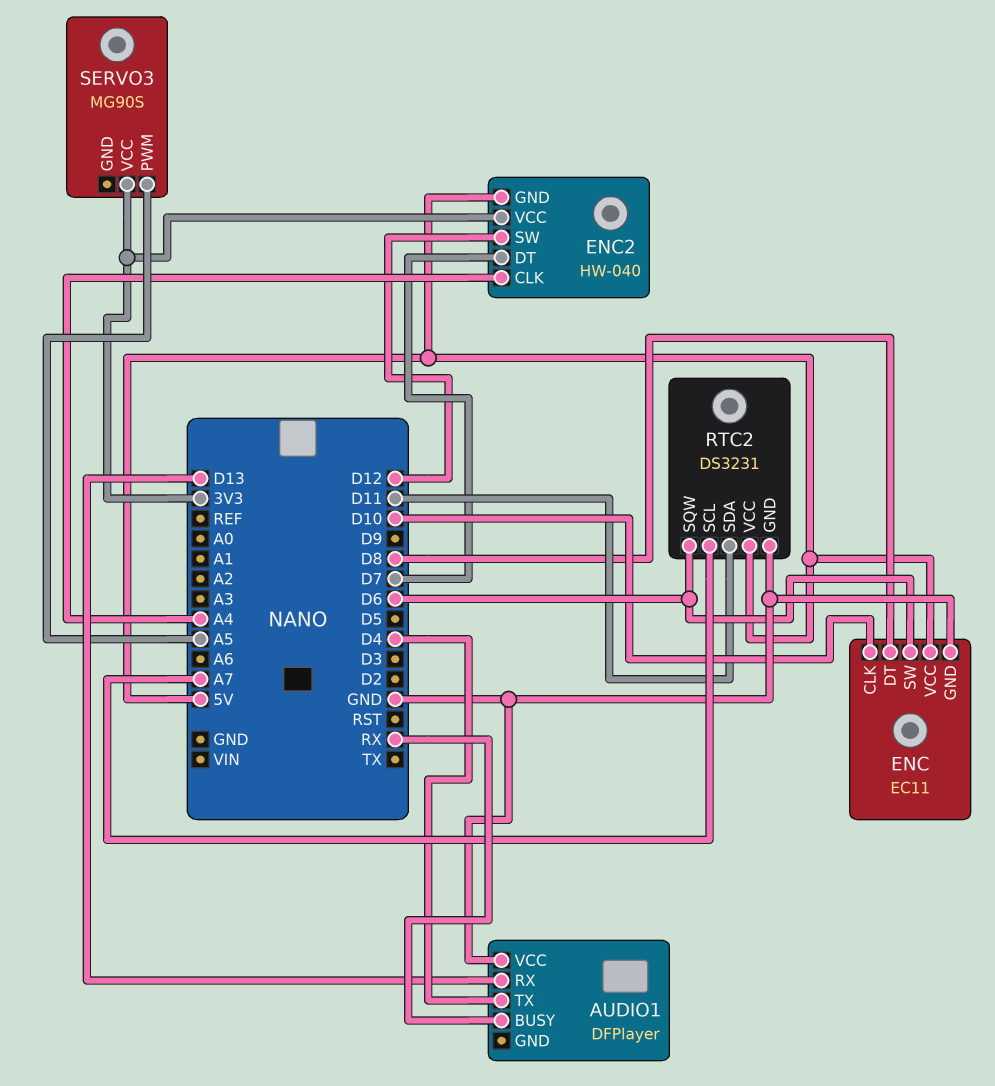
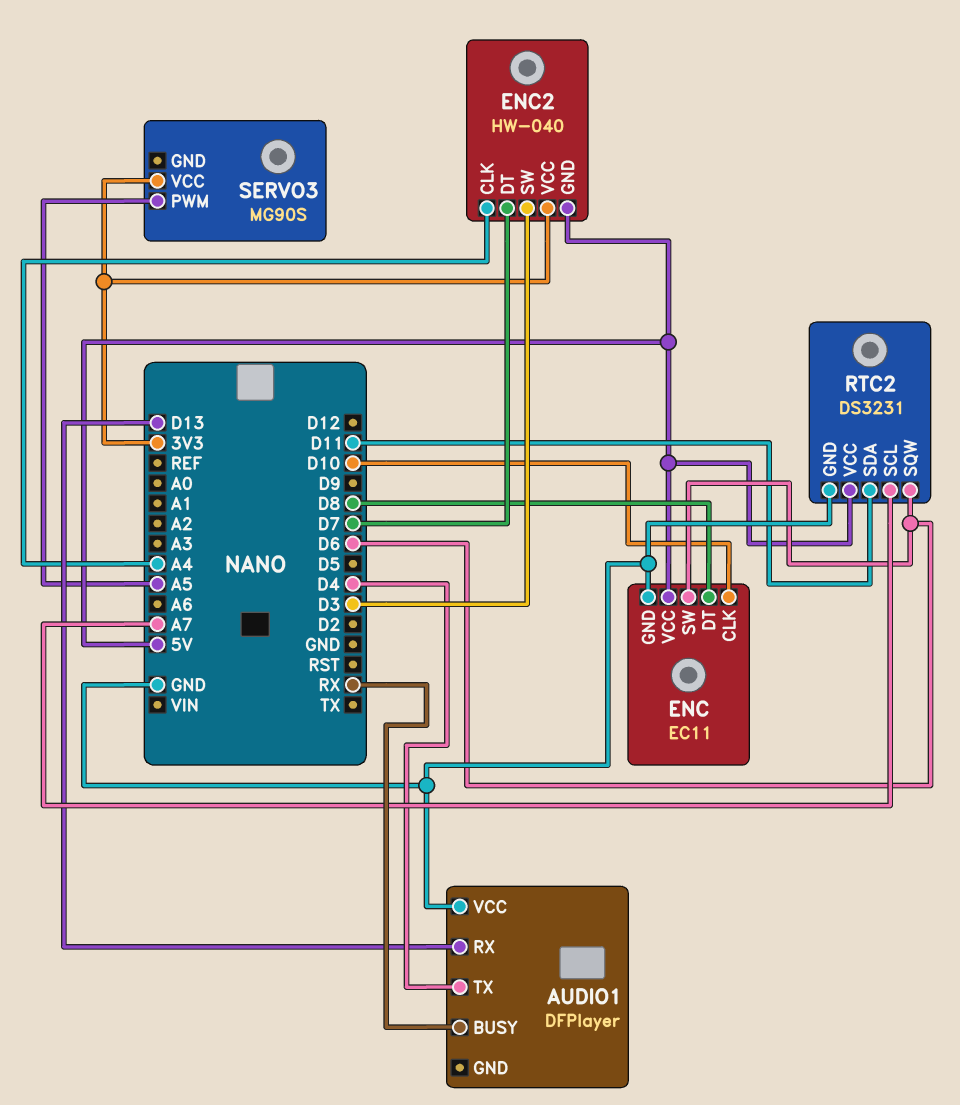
ENC2 pin SW: D12 -> D3

